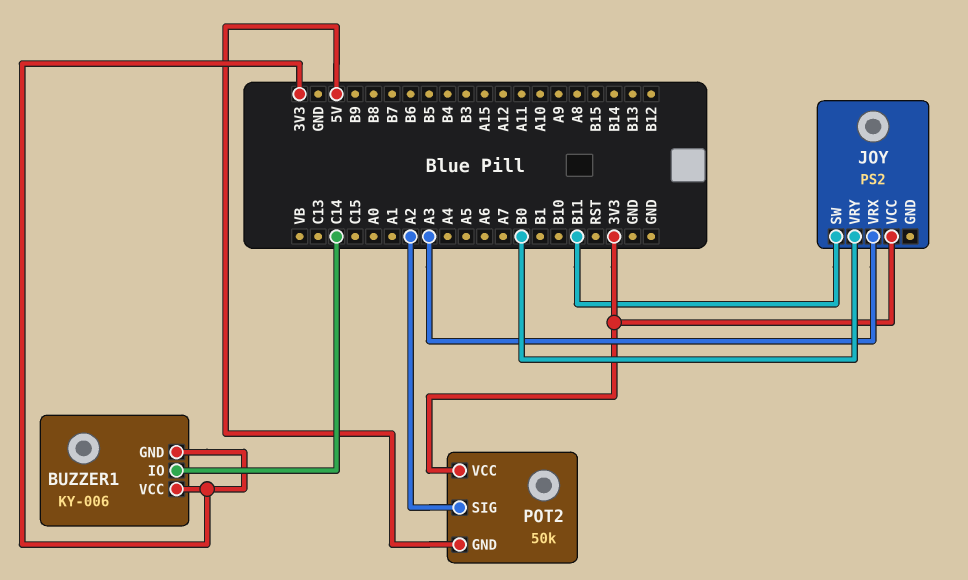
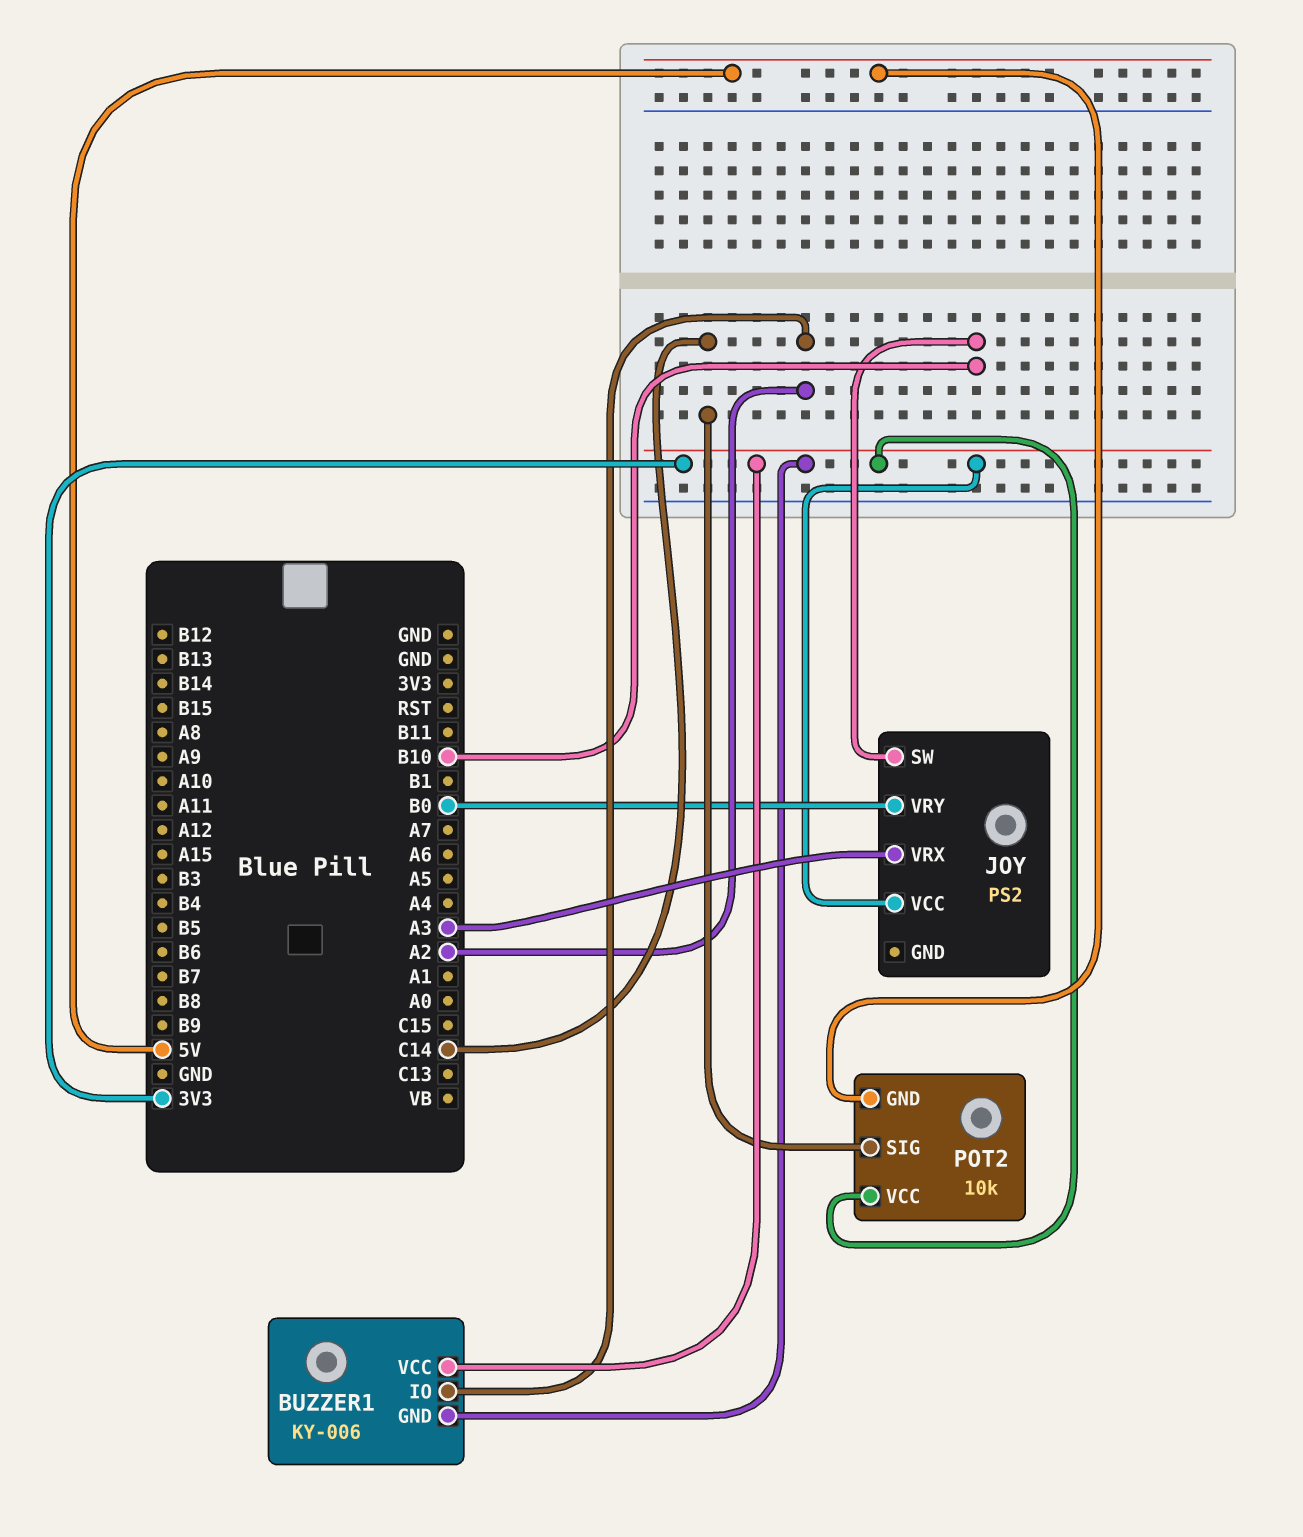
BUZZER1 pin IO: C14 -> A2
JOY pin SW: B11 -> B10
POT2: 50k -> 10k
POT2 pin SIG: A2 -> C14

